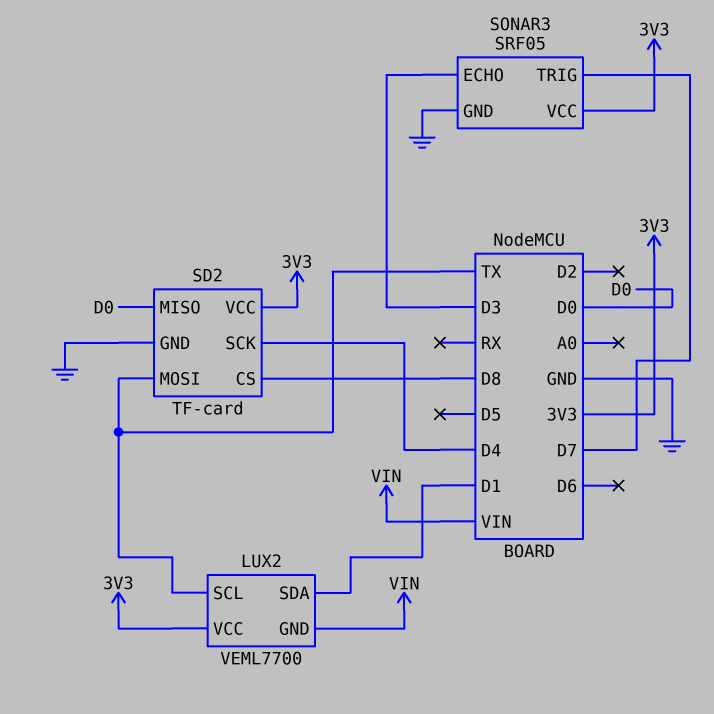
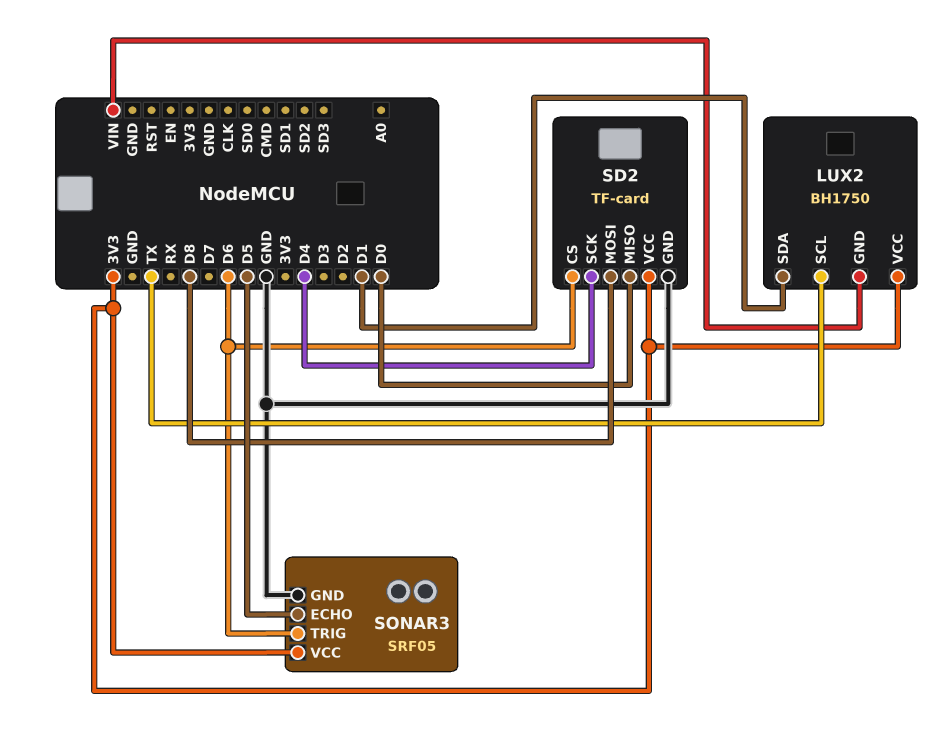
LUX2: VEML7700 -> BH1750
SD2 pin CS: D8 -> D6
SD2 pin MOSI: TX -> D8
SONAR3 pin ECHO: D3 -> D5
SONAR3 pin TRIG: D7 -> D6

